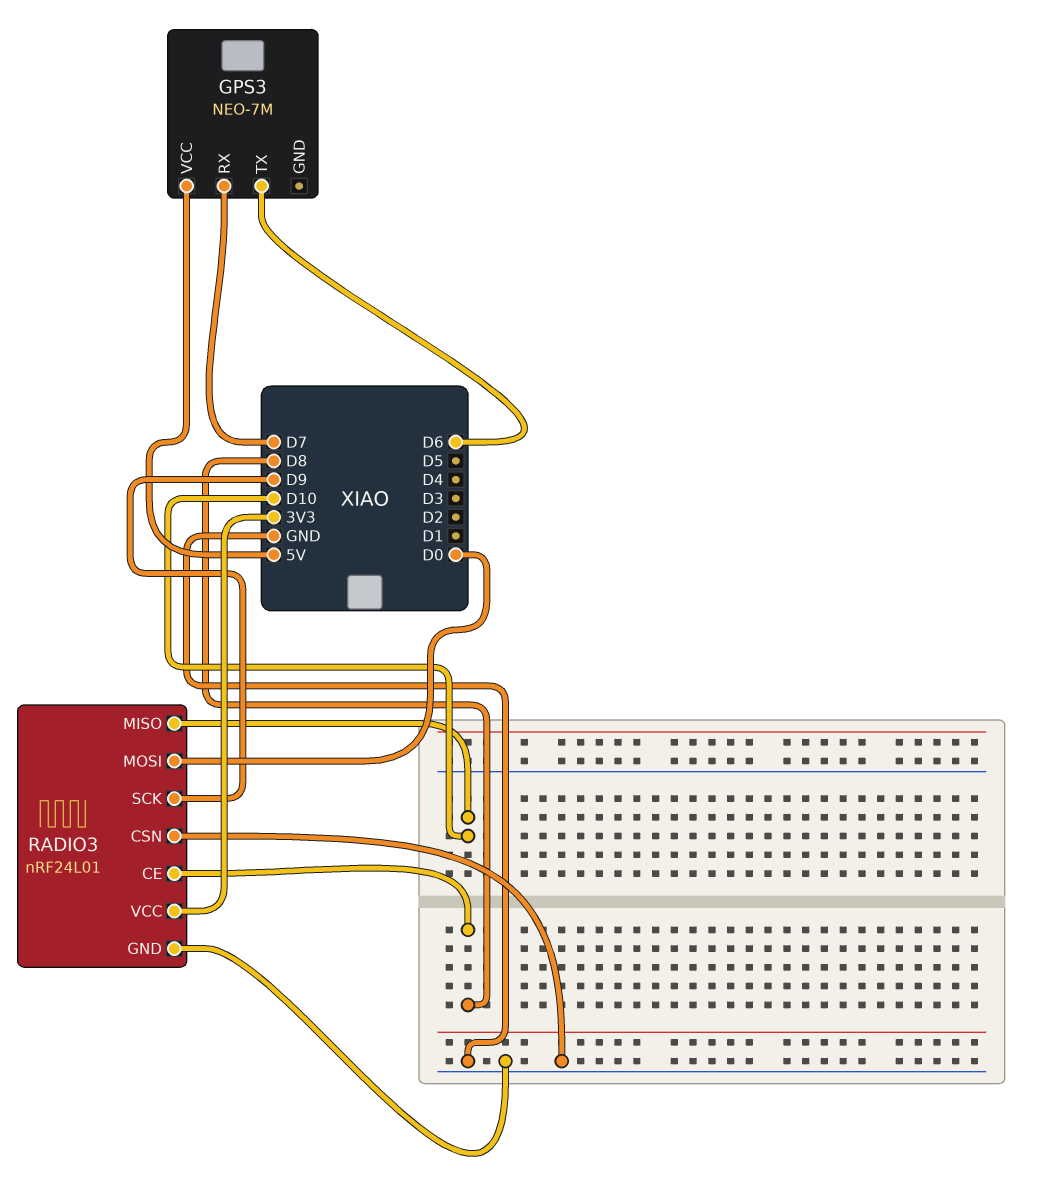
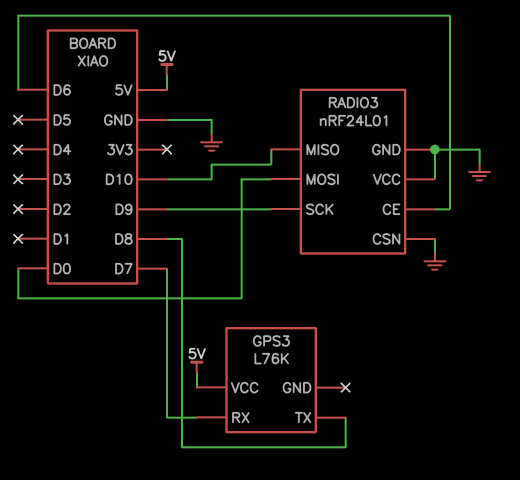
GPS3: NEO-7M -> L76K
GPS3 pin TX: D6 -> D8
RADIO3 pin CE: D8 -> D6
RADIO3 pin VCC: 3V3 -> GND

